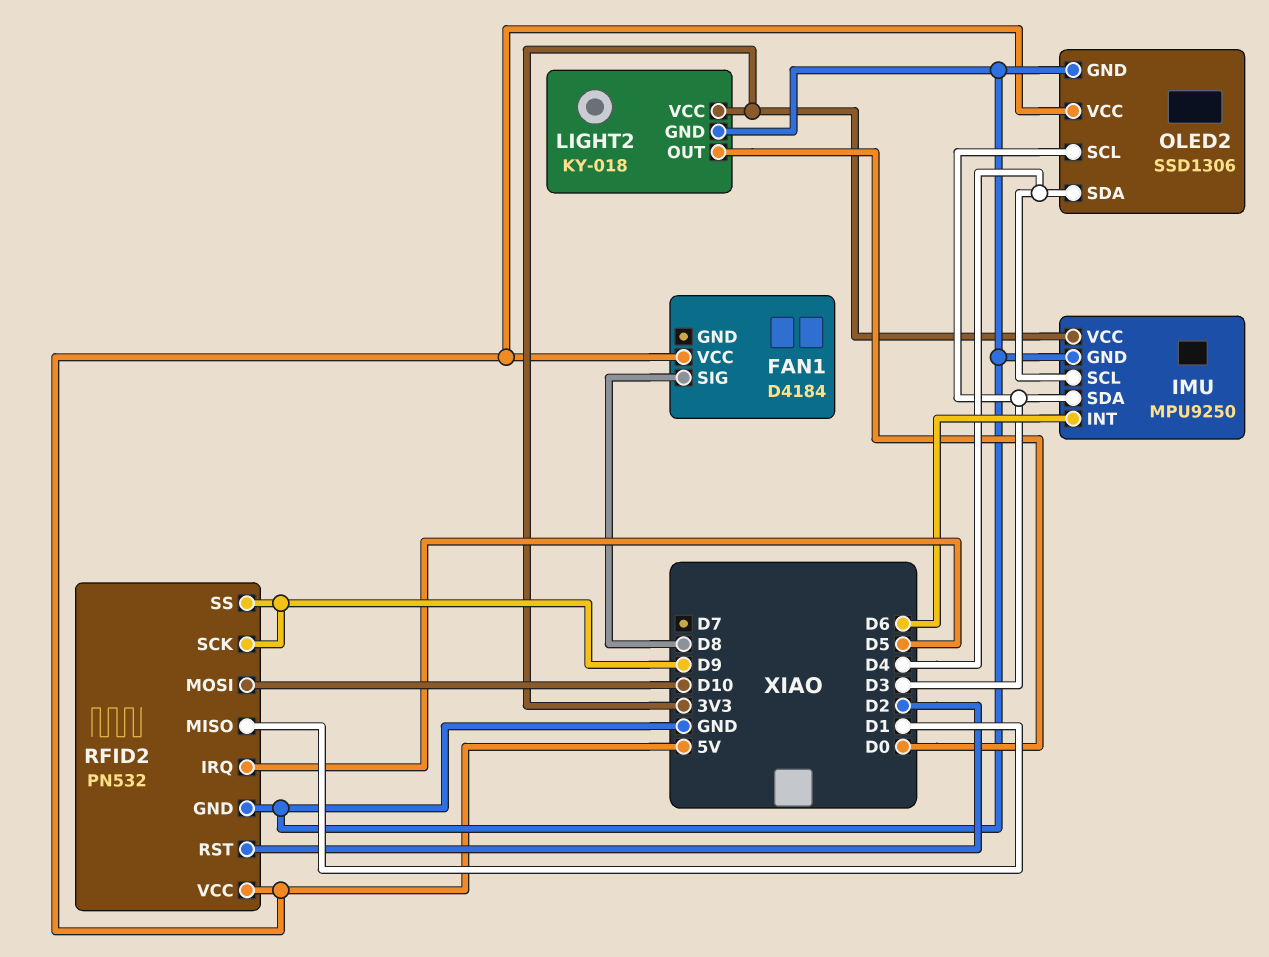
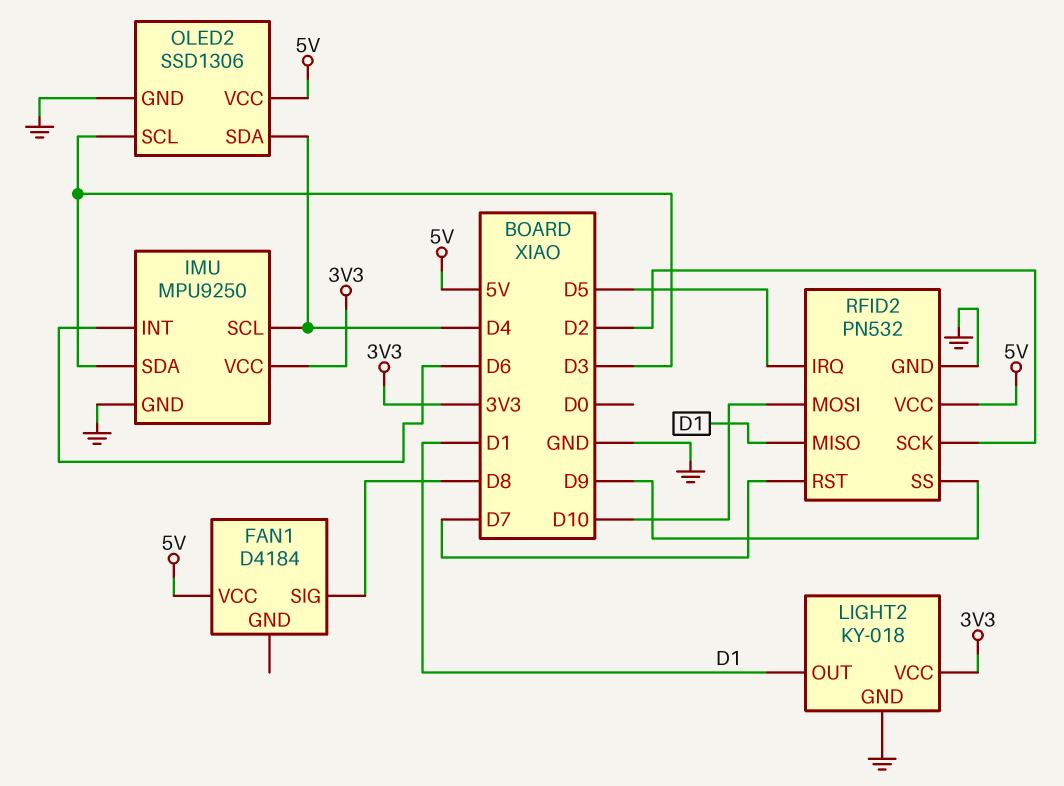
LIGHT2 pin OUT: D0 -> D1
RFID2 pin RST: D2 -> D7
RFID2 pin SCK: D9 -> D2

